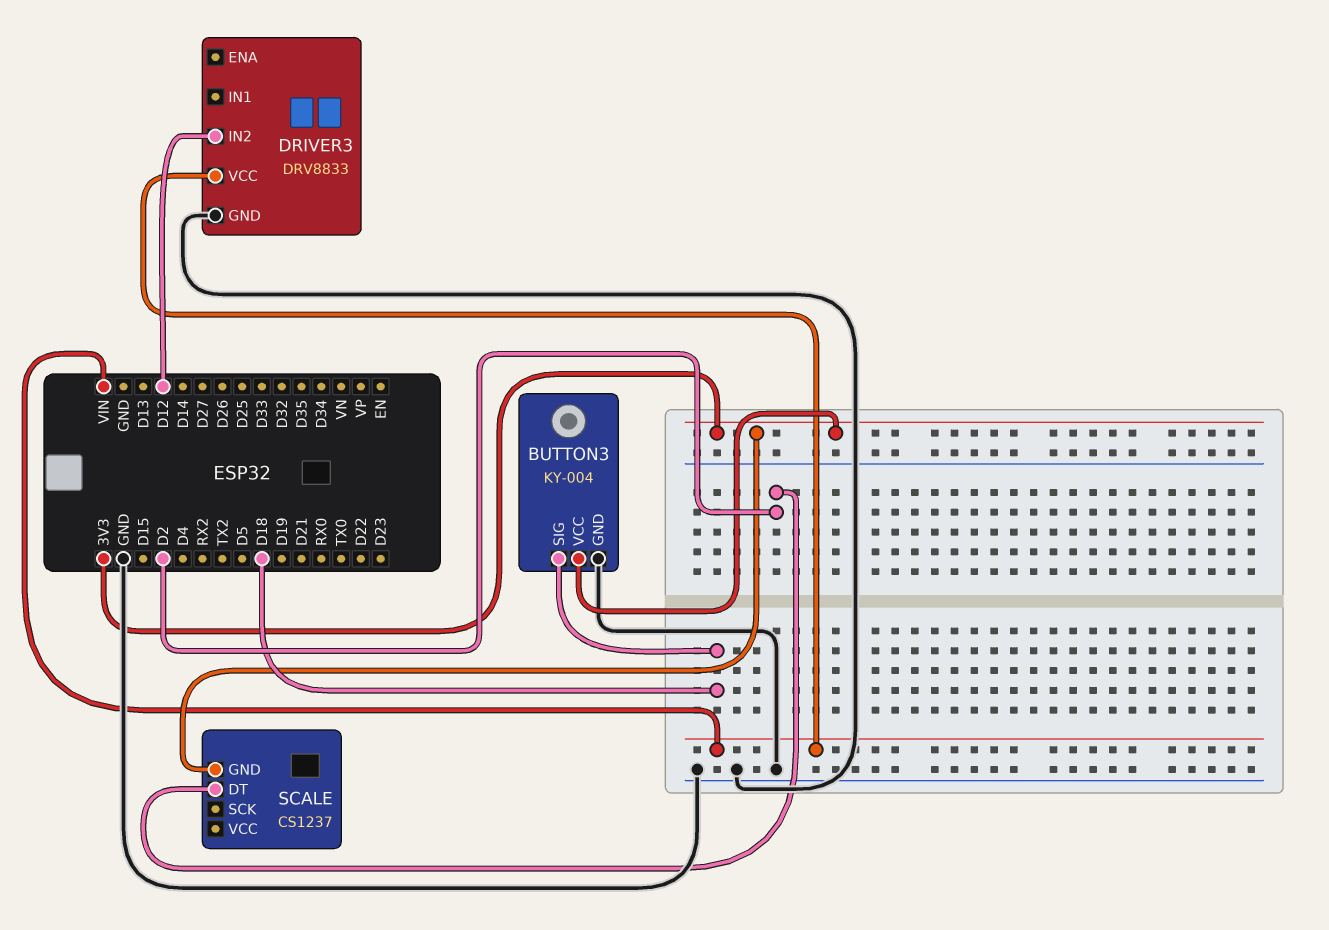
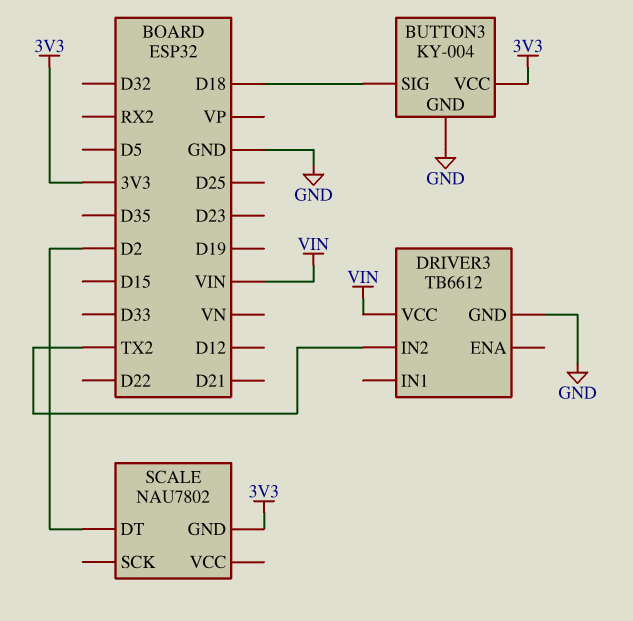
DRIVER3: DRV8833 -> TB6612
DRIVER3 pin IN2: D12 -> TX2
SCALE: CS1237 -> NAU7802

